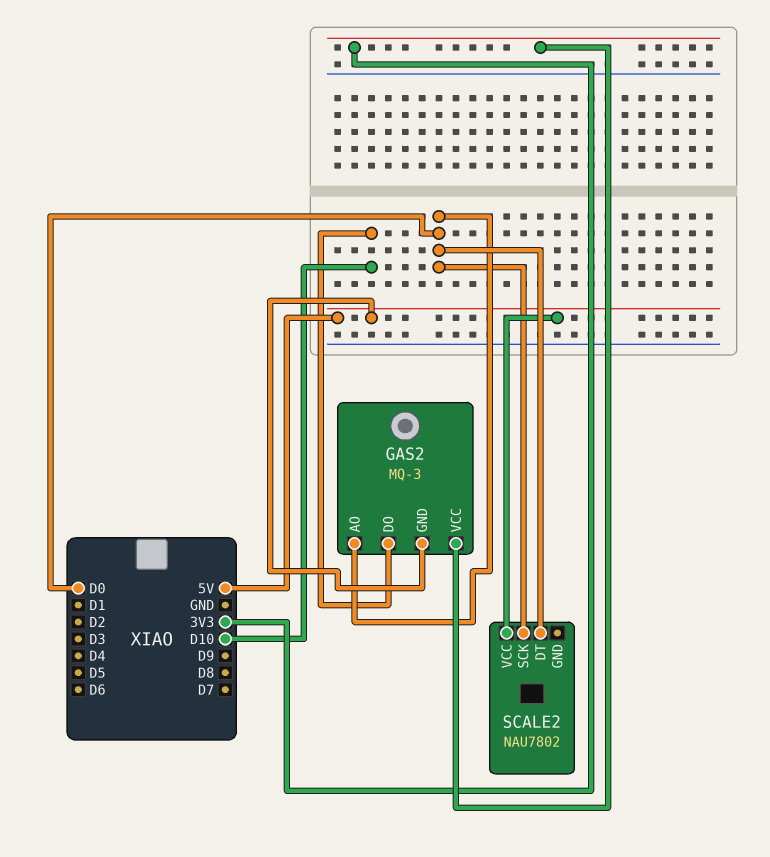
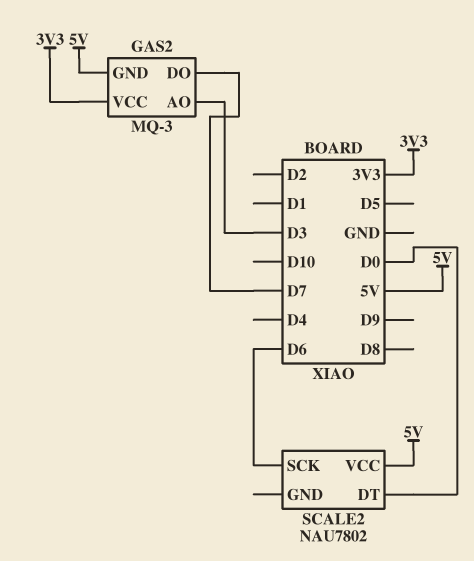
GAS2 pin AO: D0 -> D3
GAS2 pin DO: D10 -> D7
SCALE2 pin SCK: D0 -> D6

